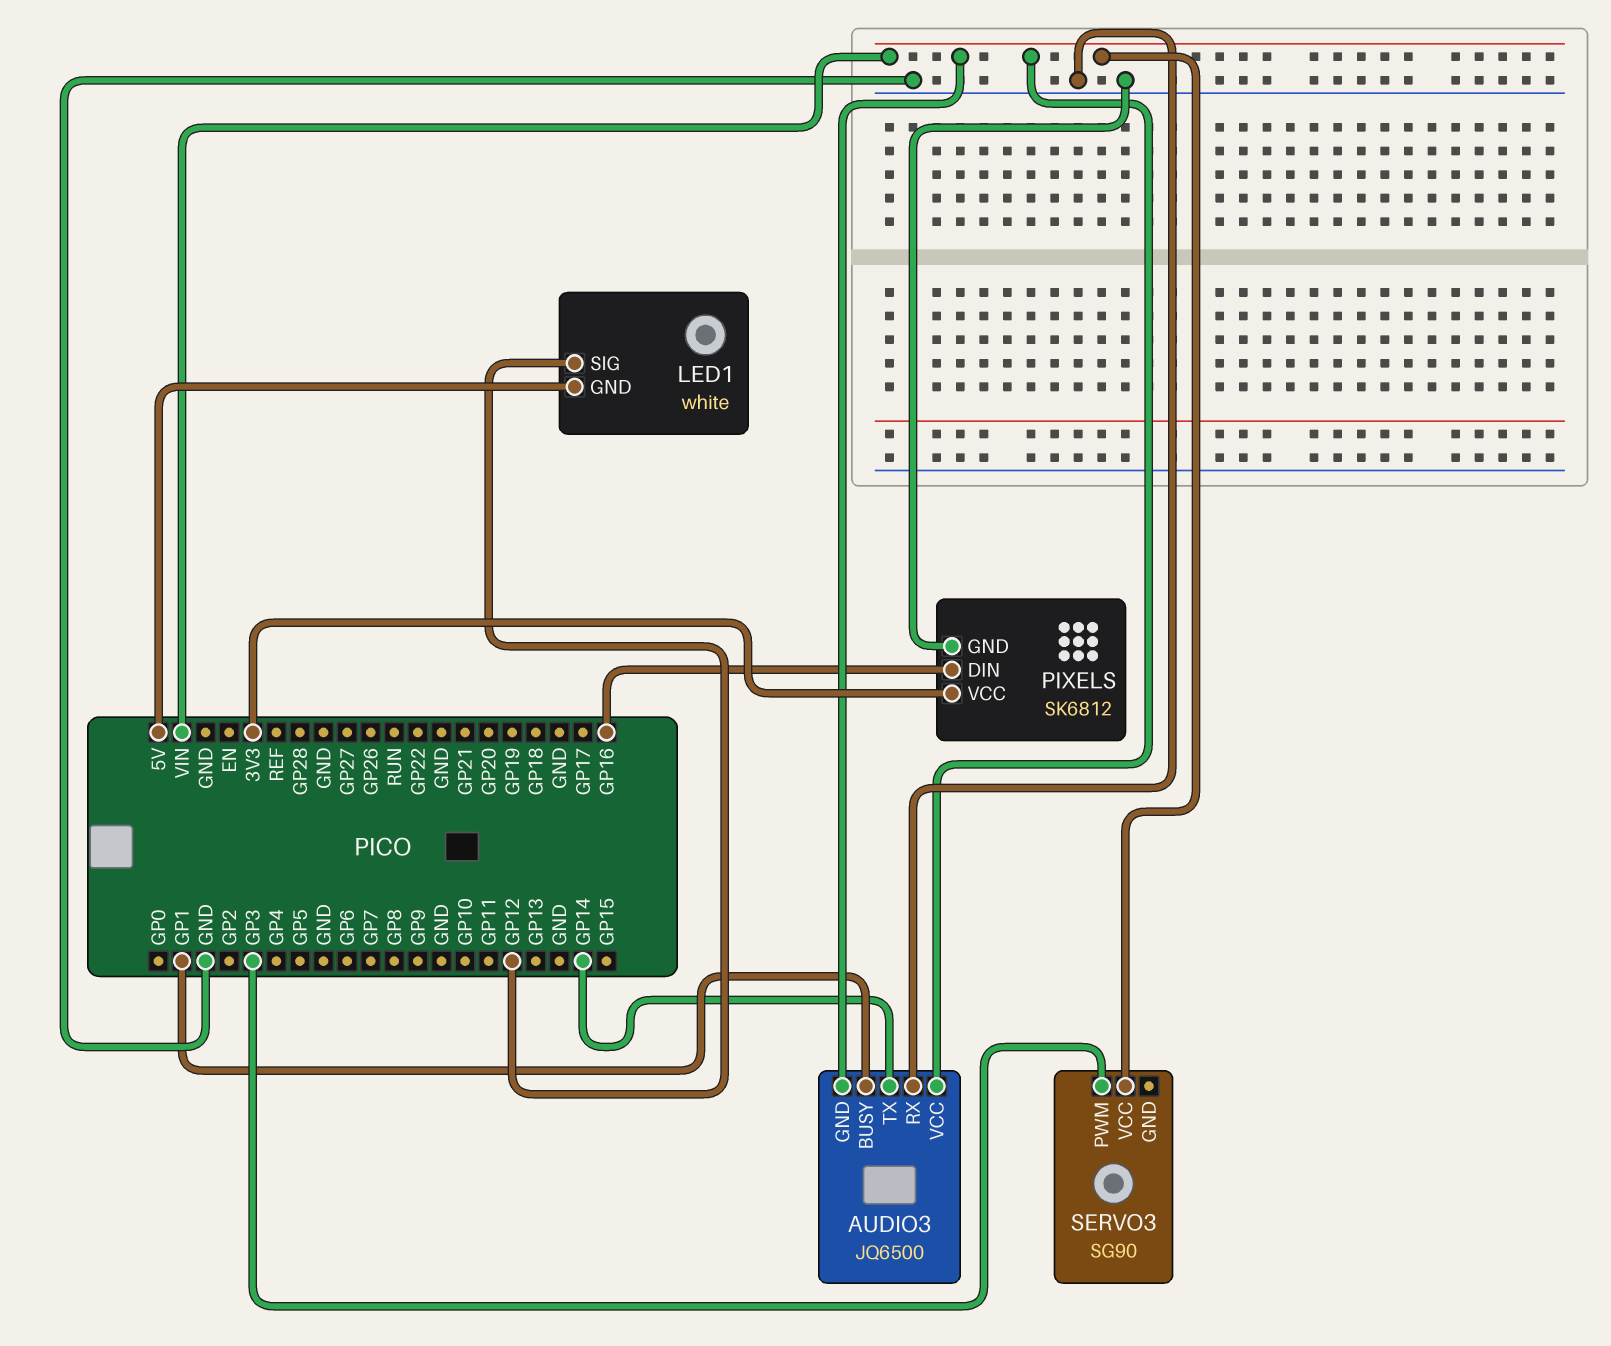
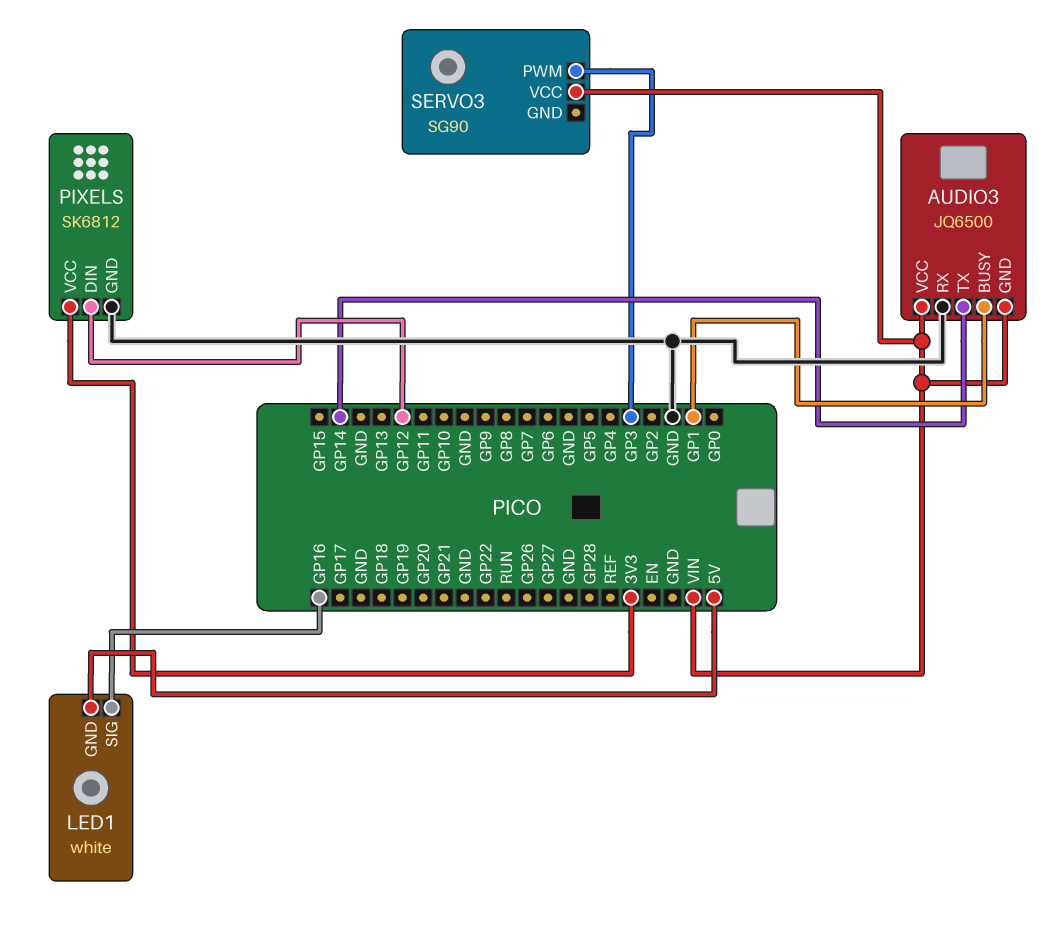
LED1 pin SIG: GP12 -> GP16
PIXELS pin DIN: GP16 -> GP12

